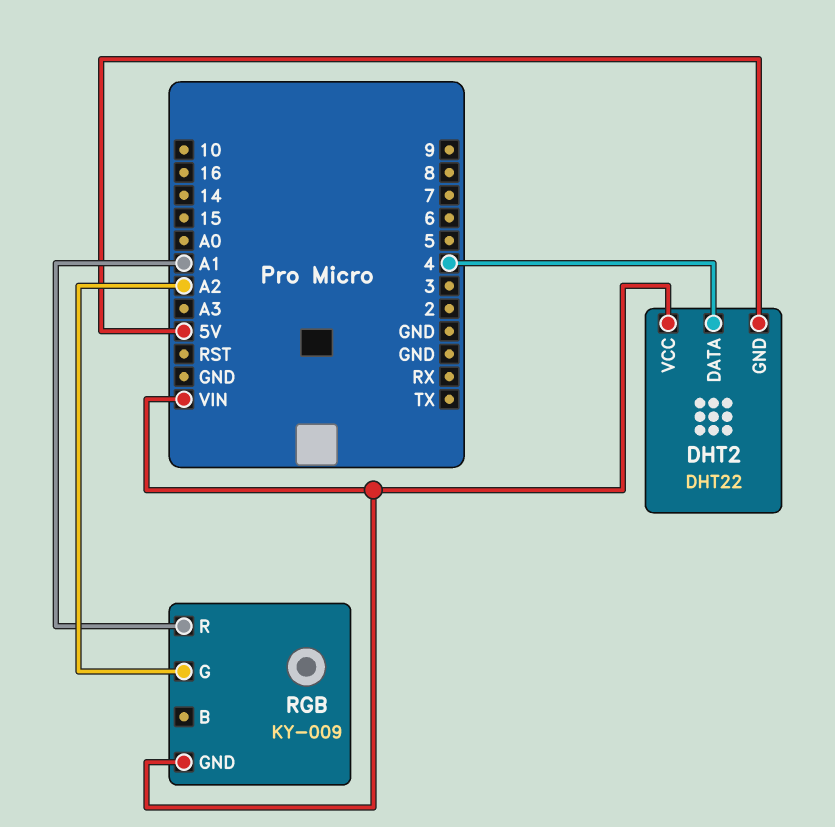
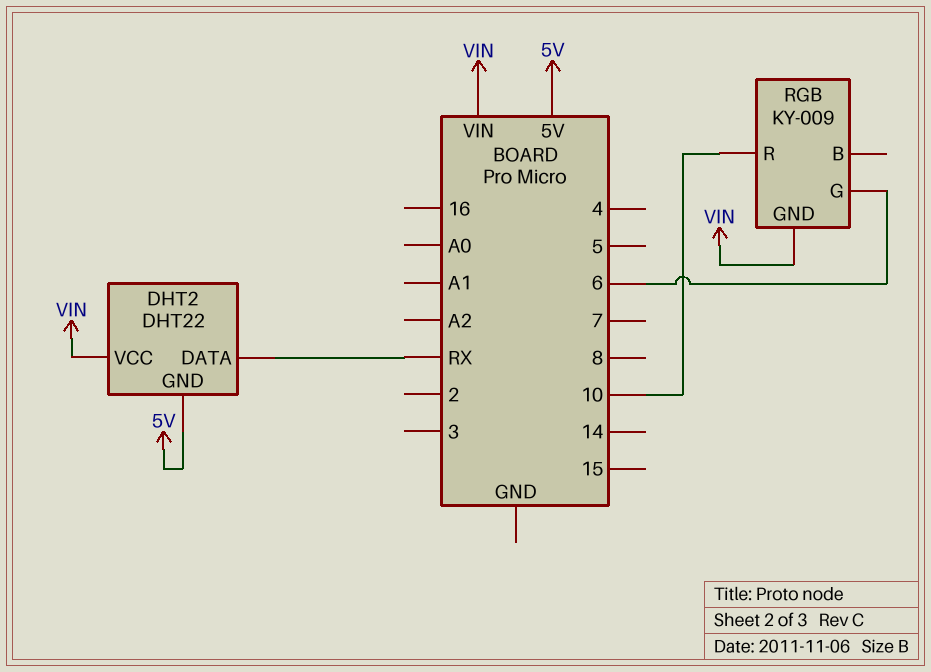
DHT2 pin DATA: 4 -> RX
RGB pin G: A2 -> 6
RGB pin R: A1 -> 10

